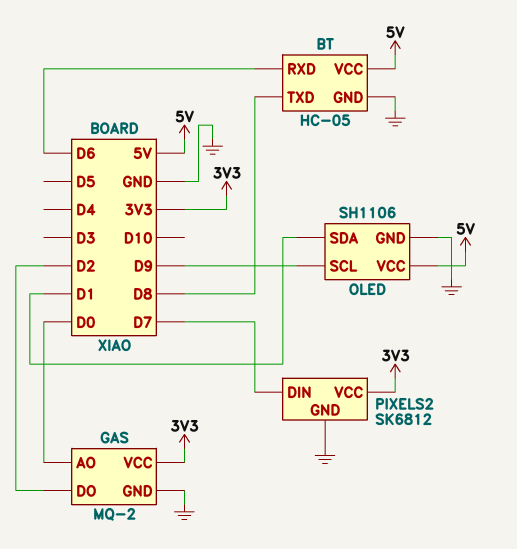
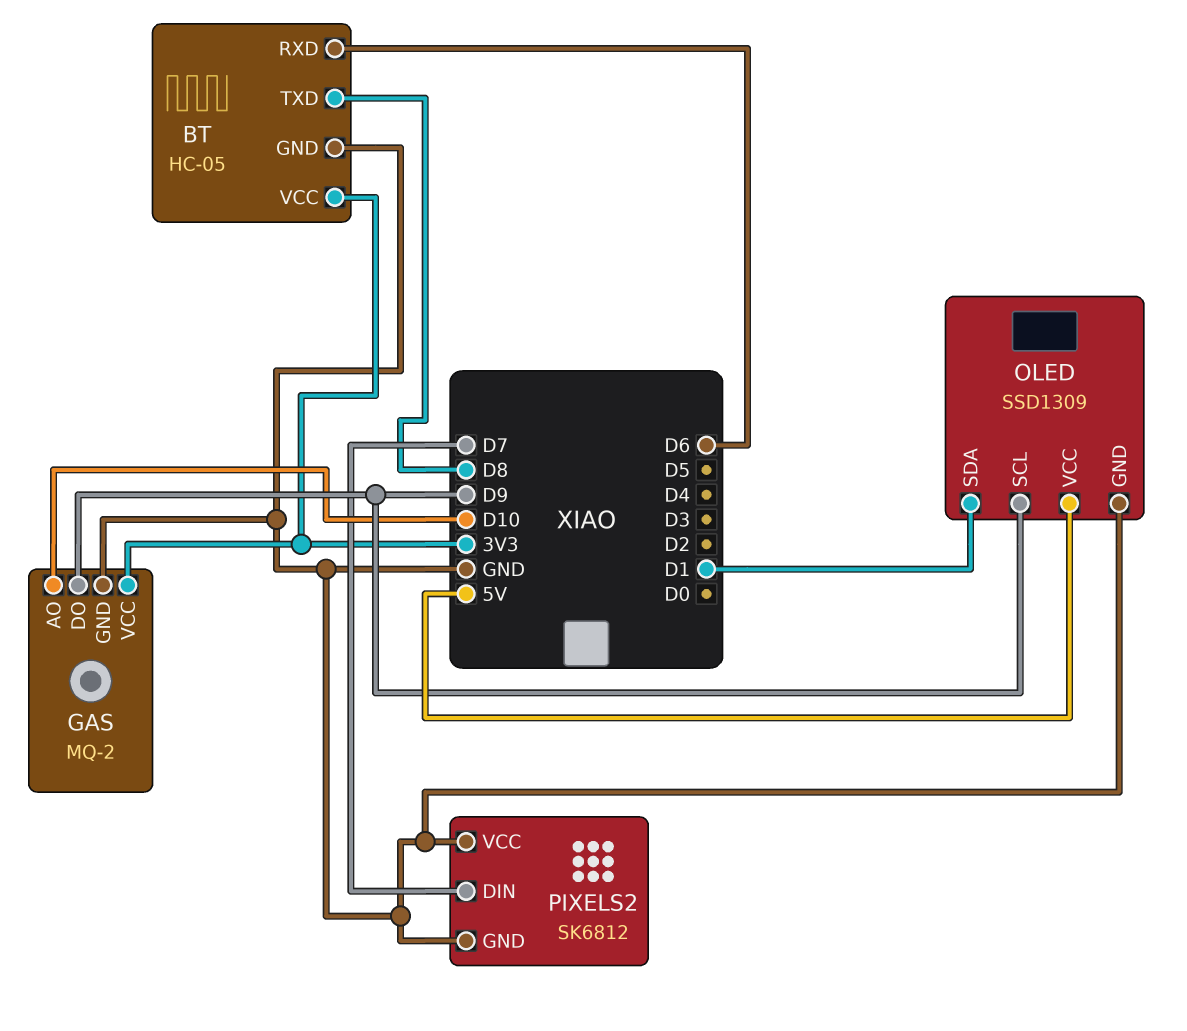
BT pin VCC: 5V -> 3V3
GAS pin AO: D0 -> D10
GAS pin DO: D2 -> D9
OLED: SH1106 -> SSD1309
PIXELS2 pin VCC: 3V3 -> GND

